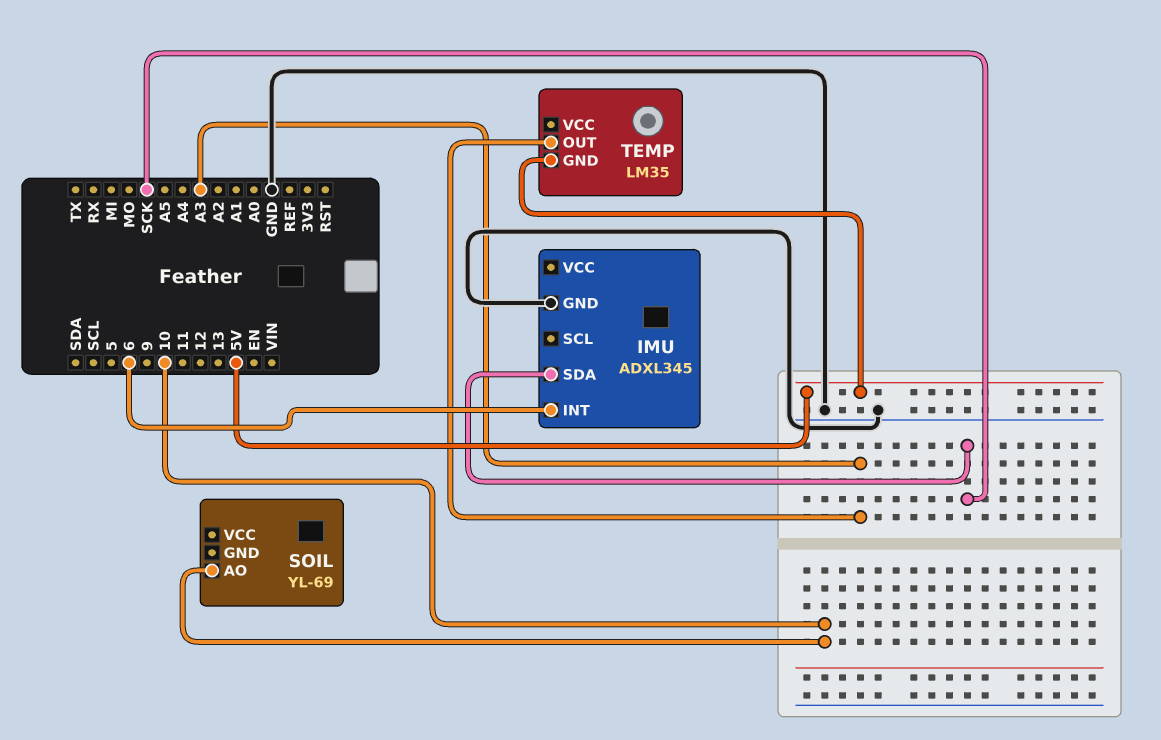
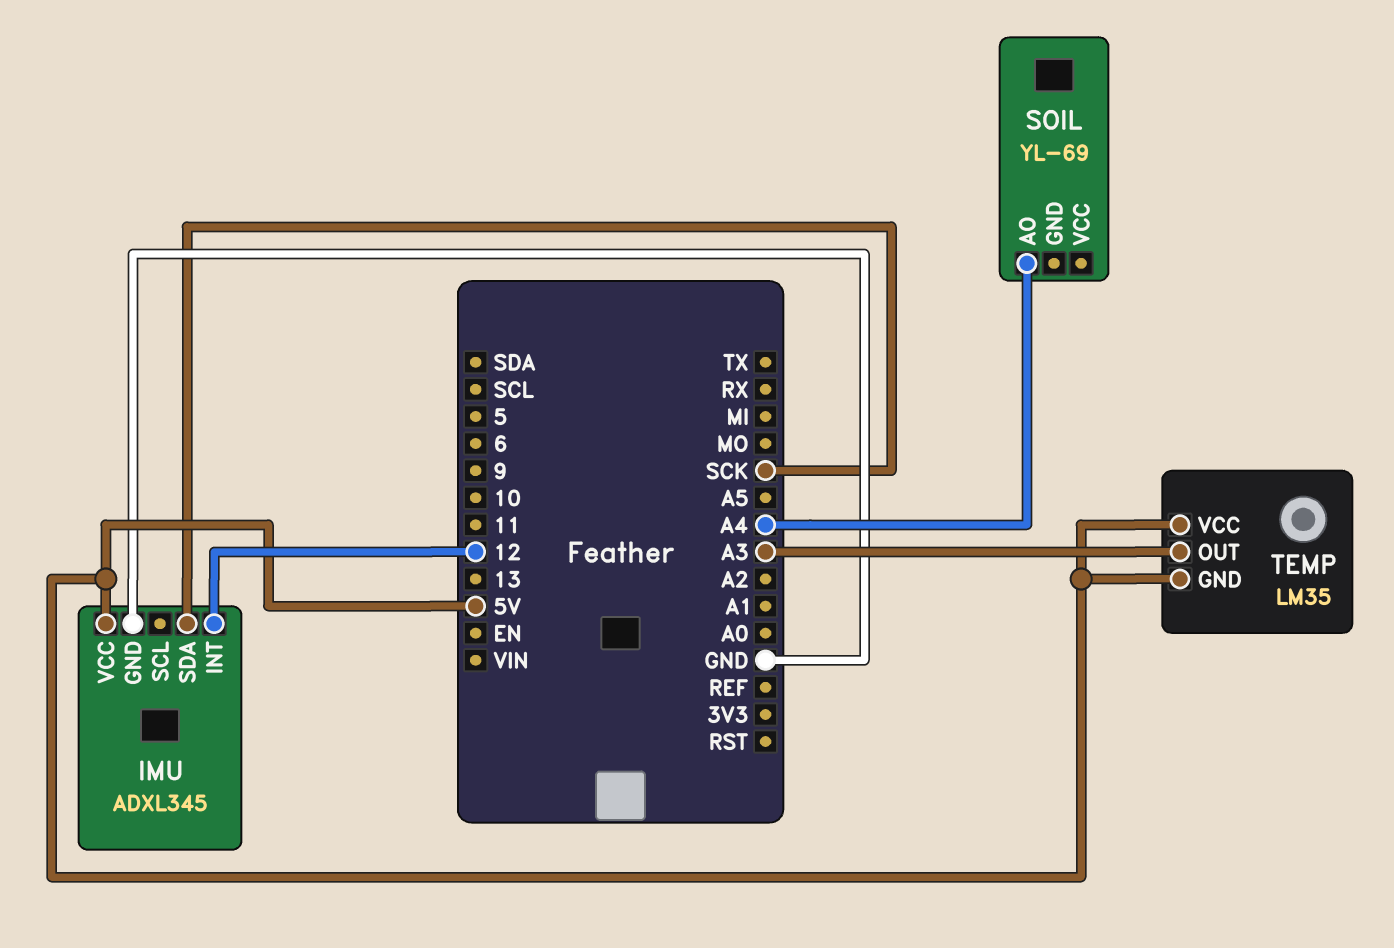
IMU pin INT: 6 -> 12
IMU pin VCC: none -> 5V
SOIL pin AO: 10 -> A4
TEMP pin VCC: none -> 5V

